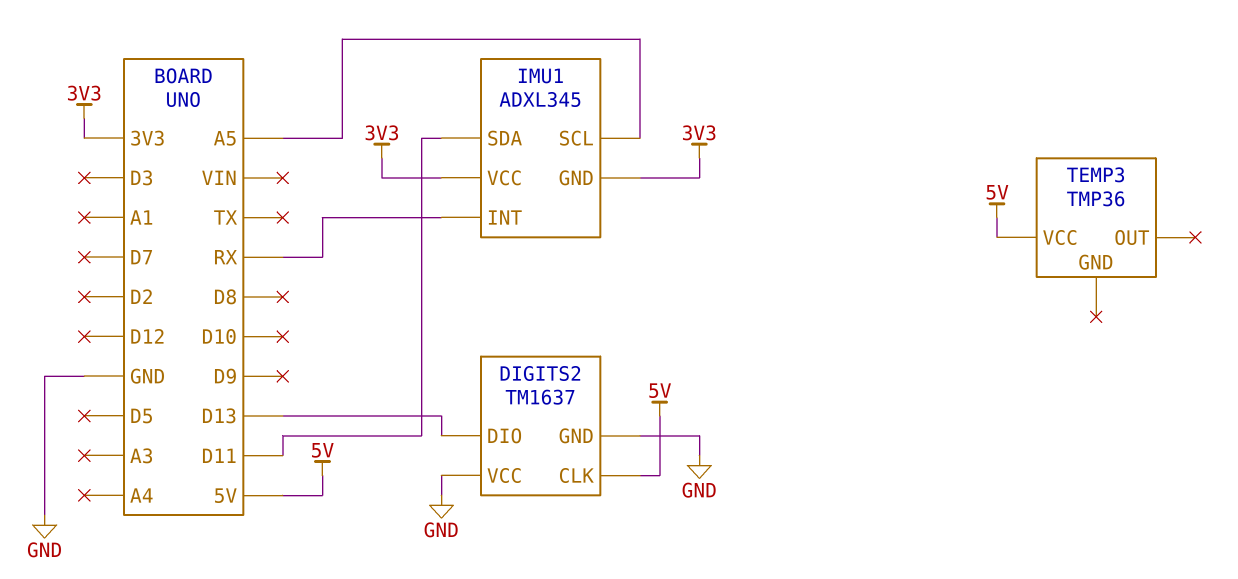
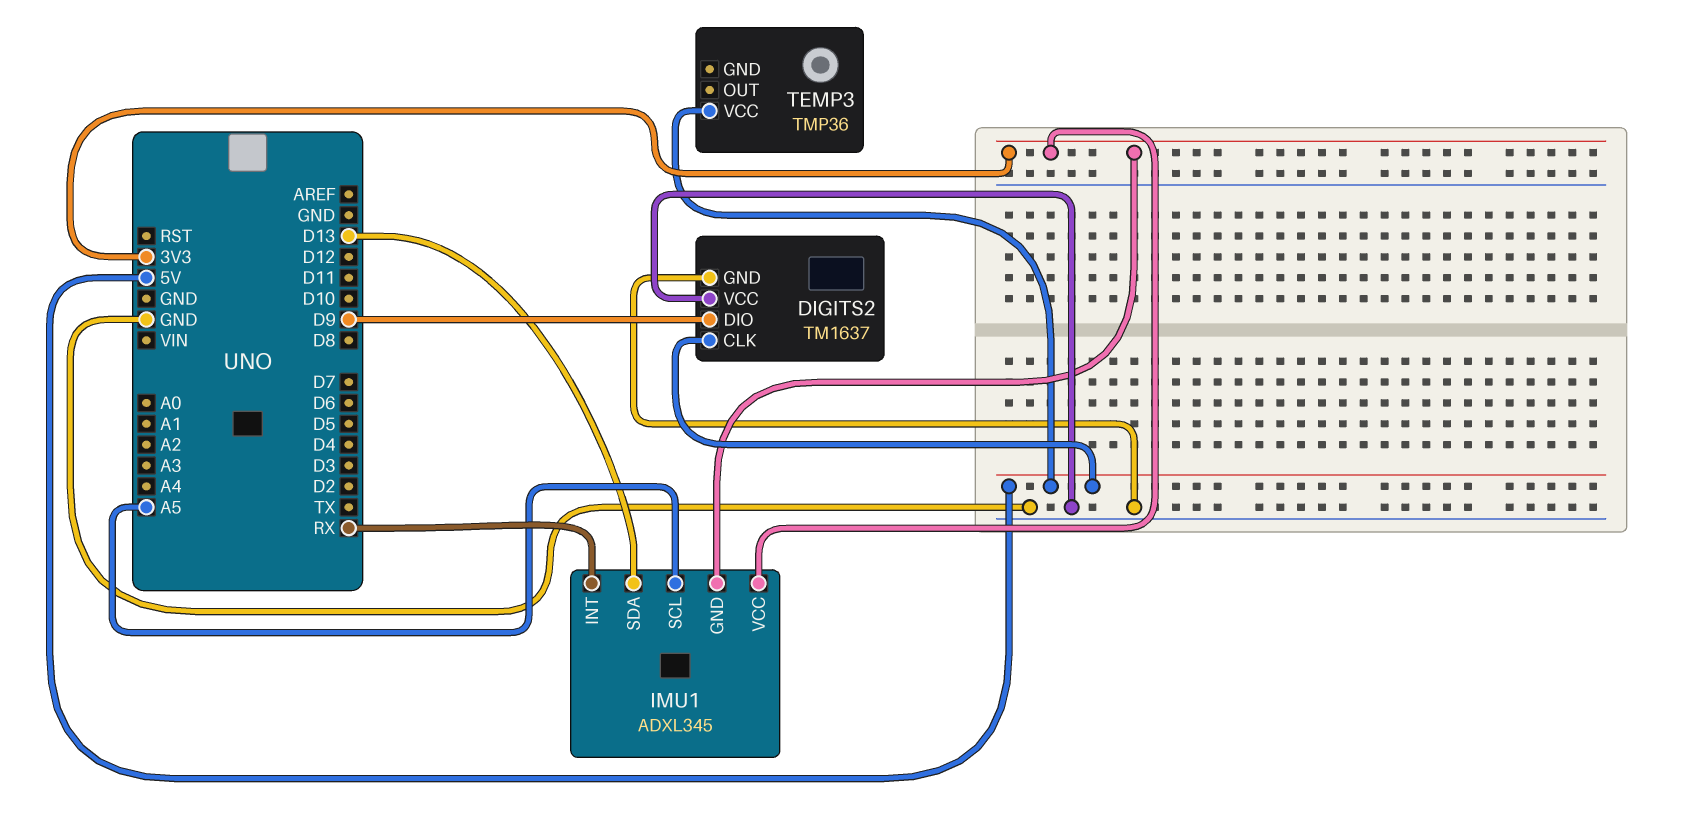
DIGITS2 pin DIO: D13 -> D9
IMU1 pin SDA: D11 -> D13

